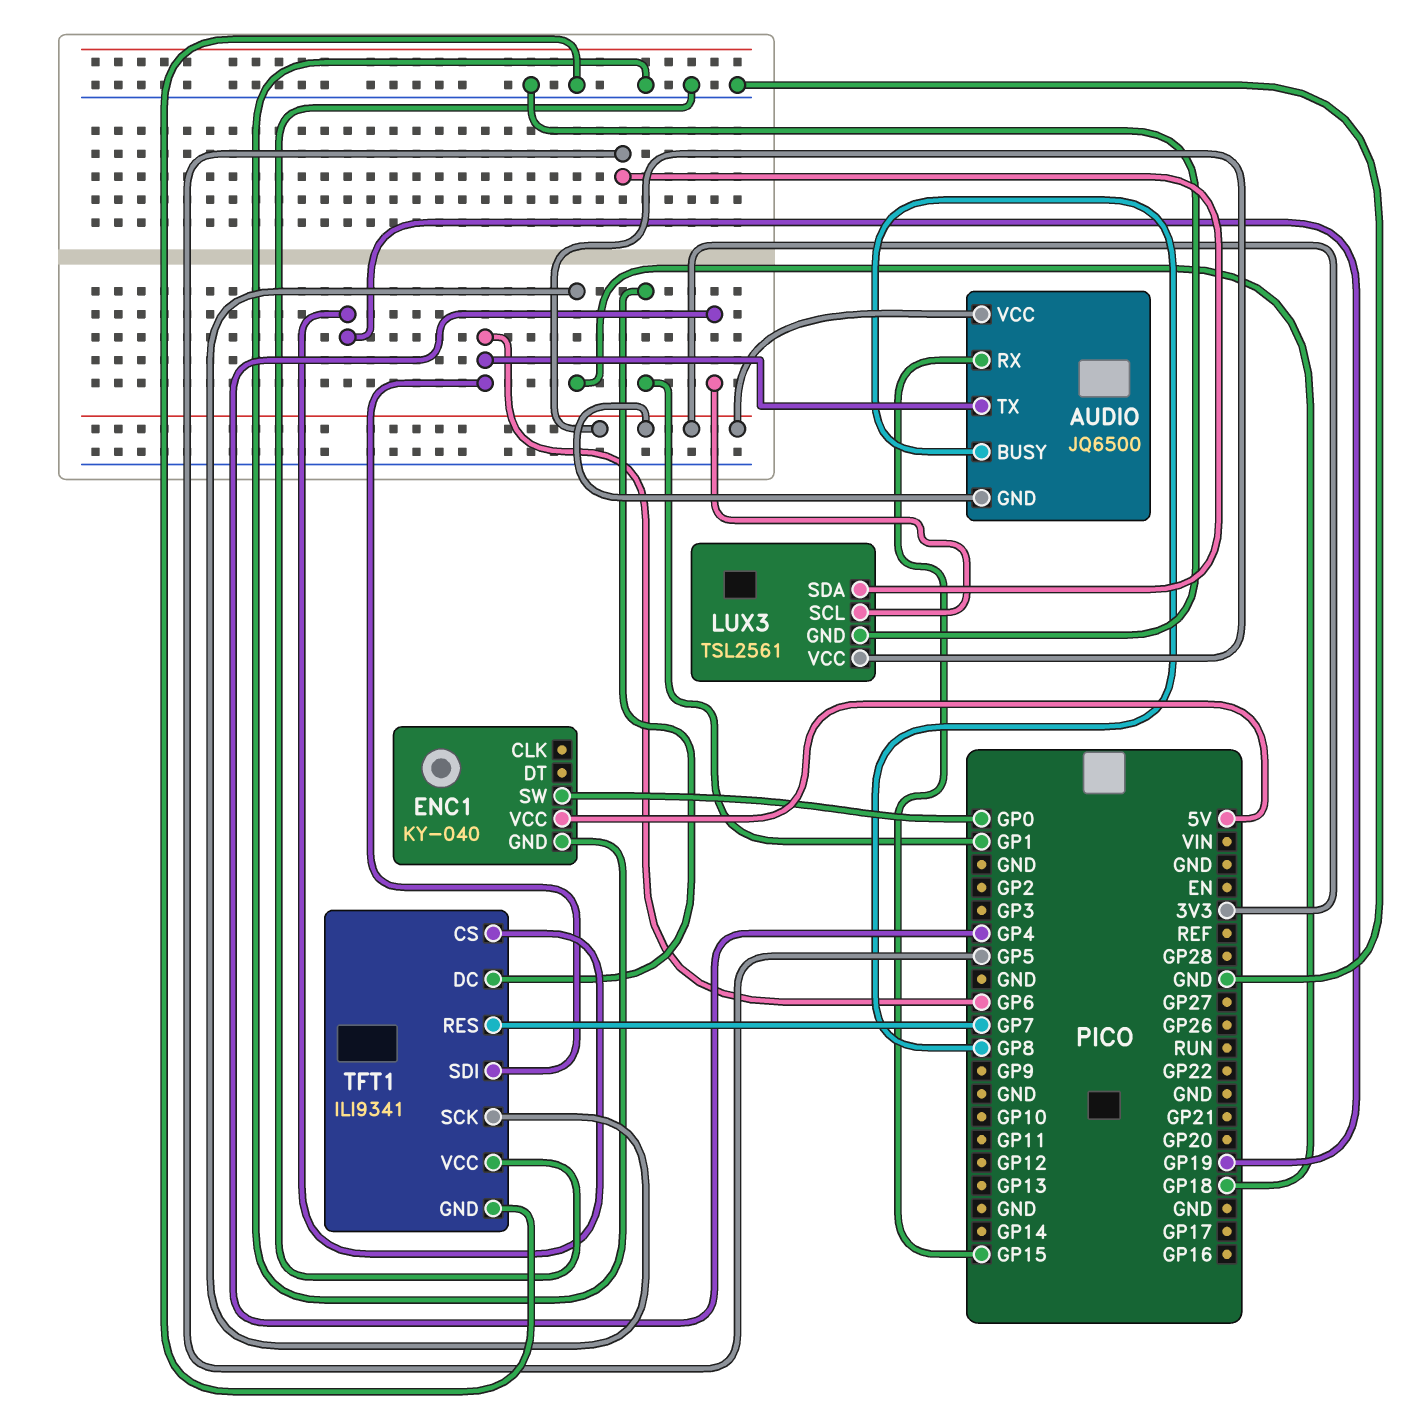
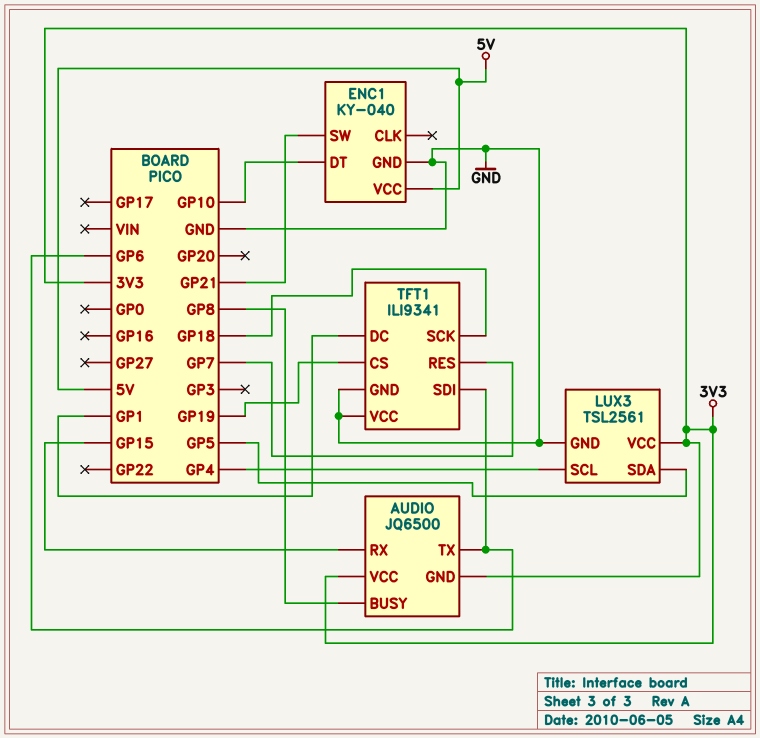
ENC1 pin DT: none -> GP10
ENC1 pin SW: GP0 -> GP21

